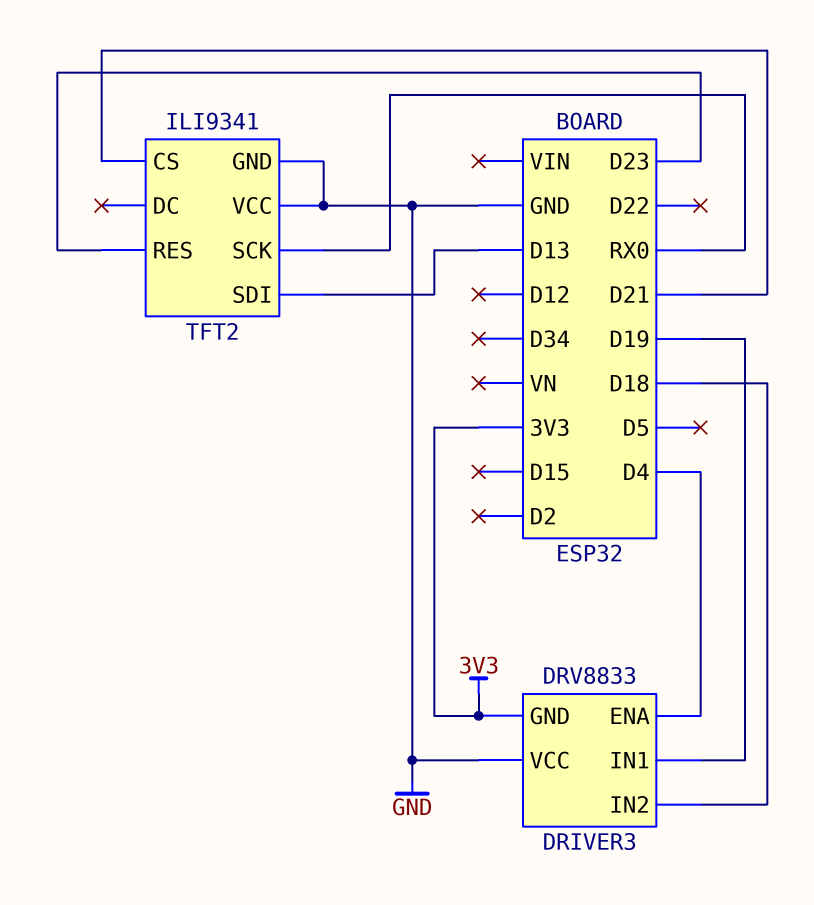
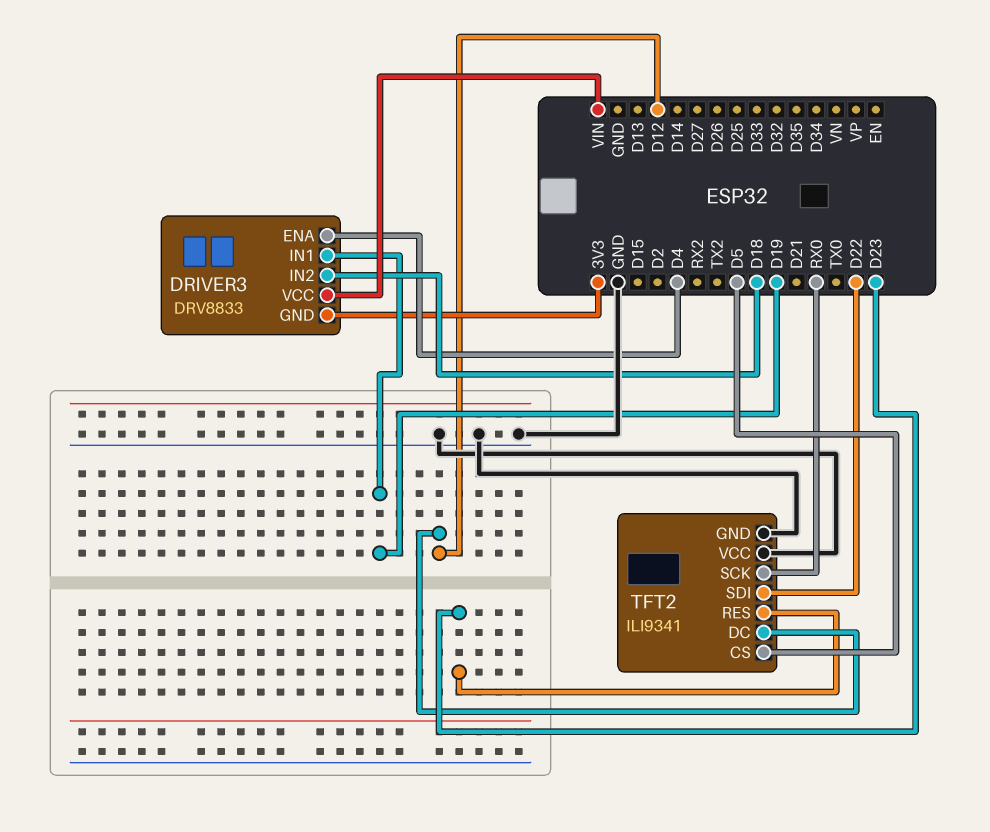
DRIVER3 pin VCC: GND -> VIN
TFT2 pin CS: D21 -> D5
TFT2 pin DC: none -> D12
TFT2 pin SDI: D13 -> D22

